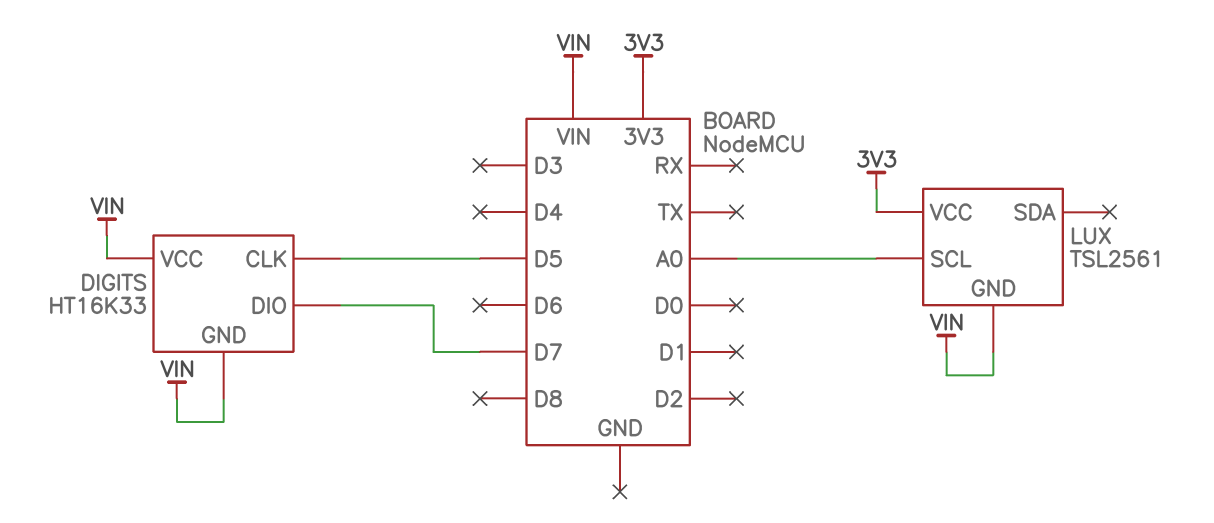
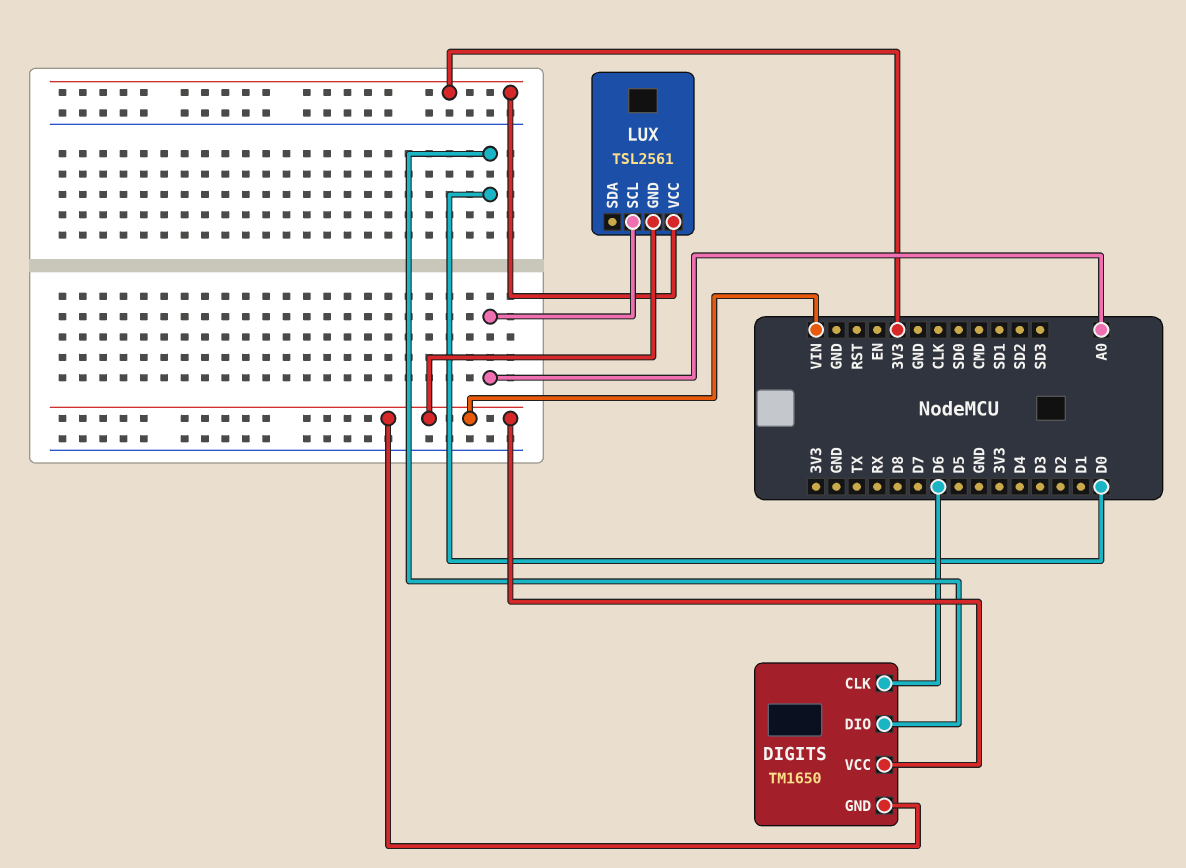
DIGITS: HT16K33 -> TM1650
DIGITS pin CLK: D5 -> D6
DIGITS pin DIO: D7 -> D0

